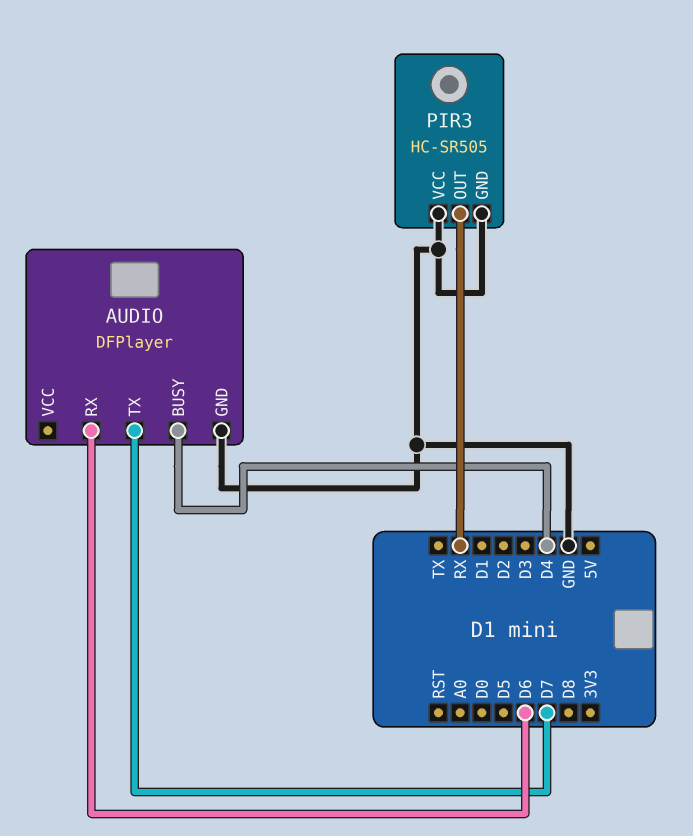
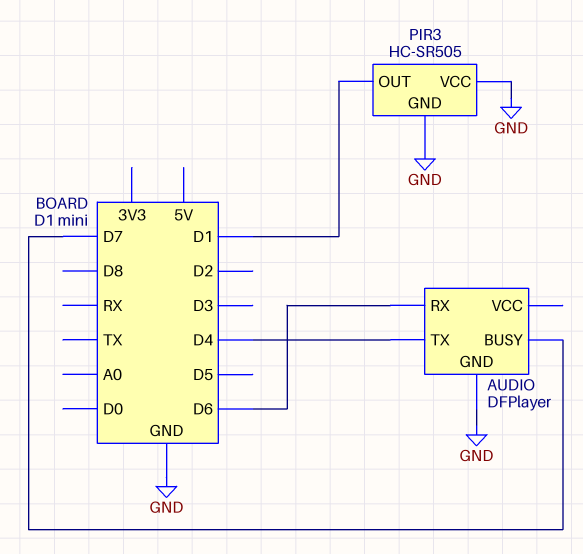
AUDIO pin BUSY: D4 -> D7
AUDIO pin TX: D7 -> D4
PIR3 pin OUT: RX -> D1

